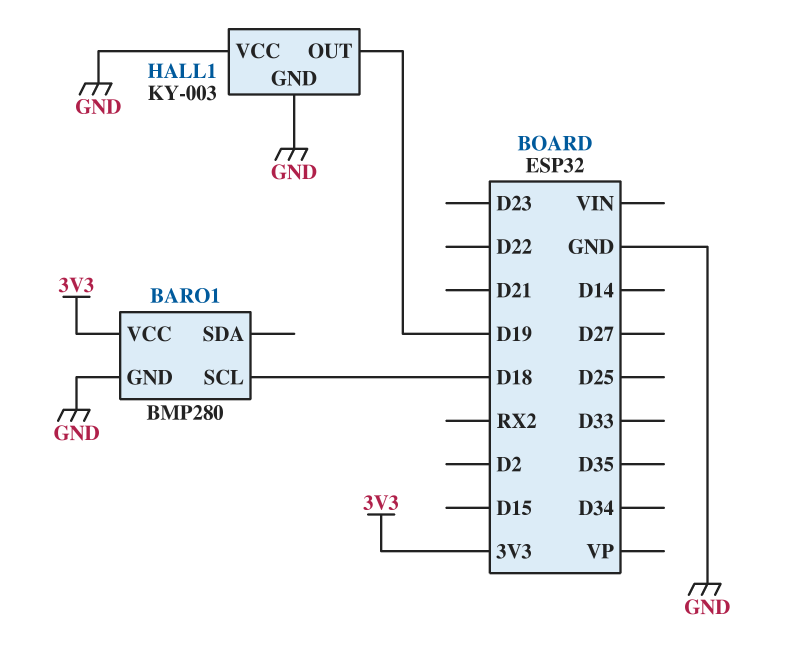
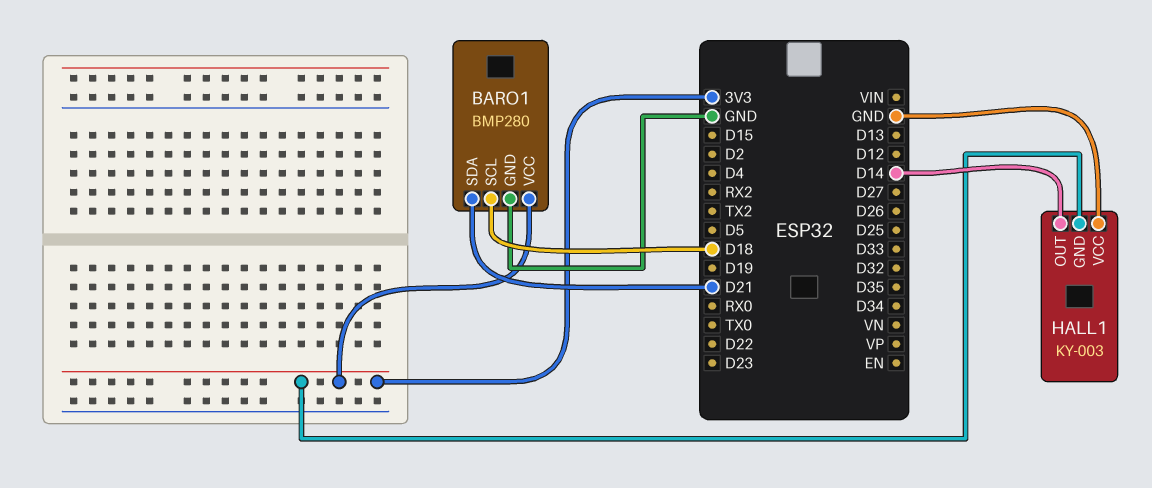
BARO1 pin SDA: none -> D21
HALL1 pin GND: GND -> 3V3
HALL1 pin OUT: D19 -> D14

